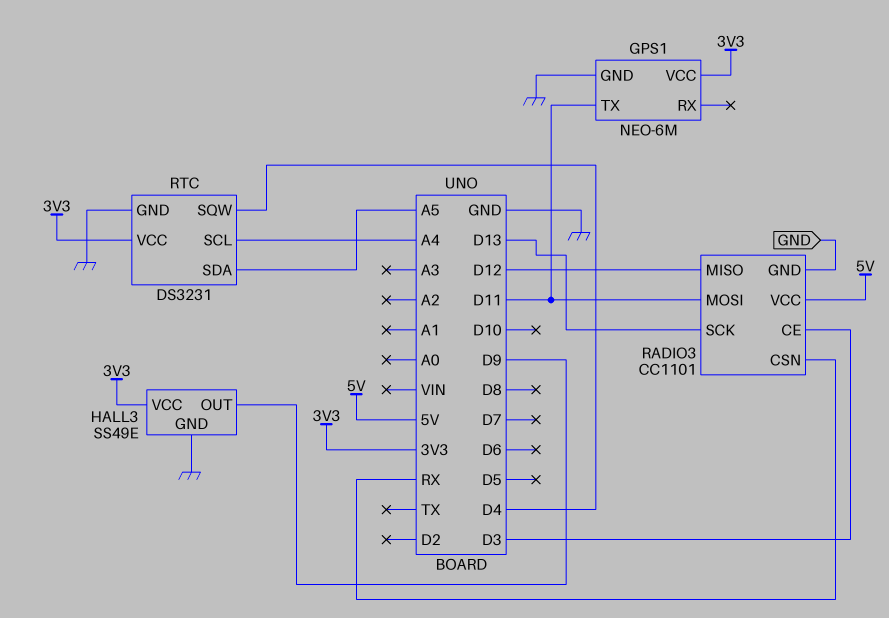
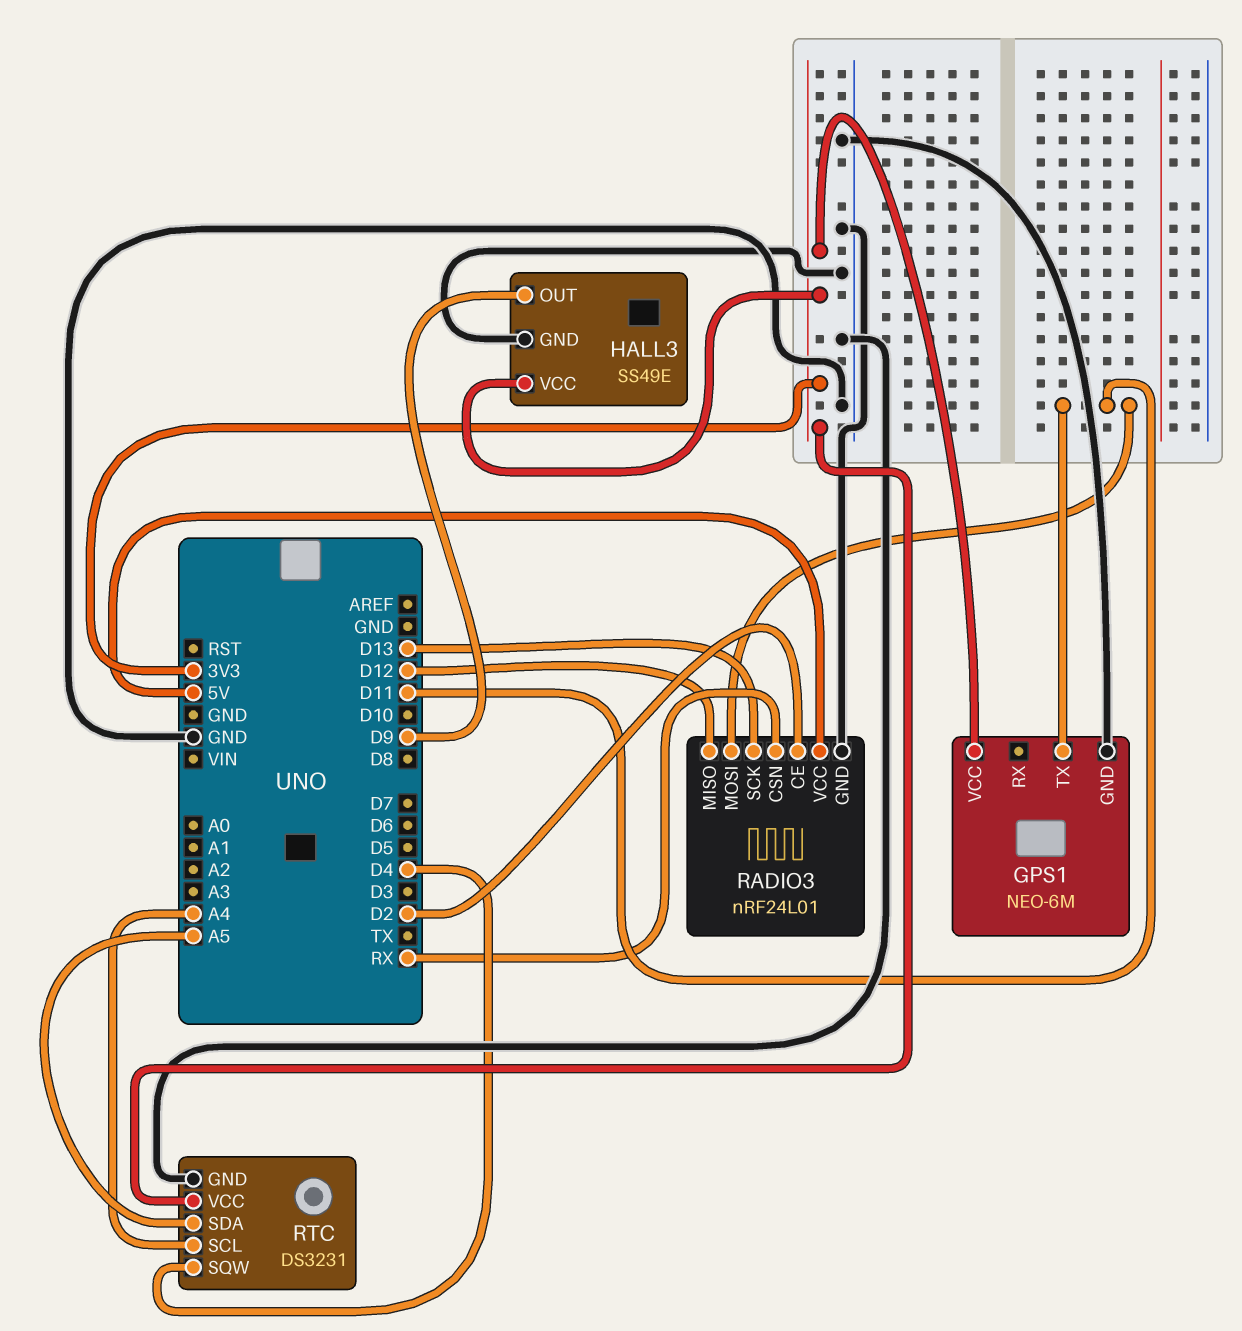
RADIO3: CC1101 -> nRF24L01
RADIO3 pin CE: D3 -> D2

